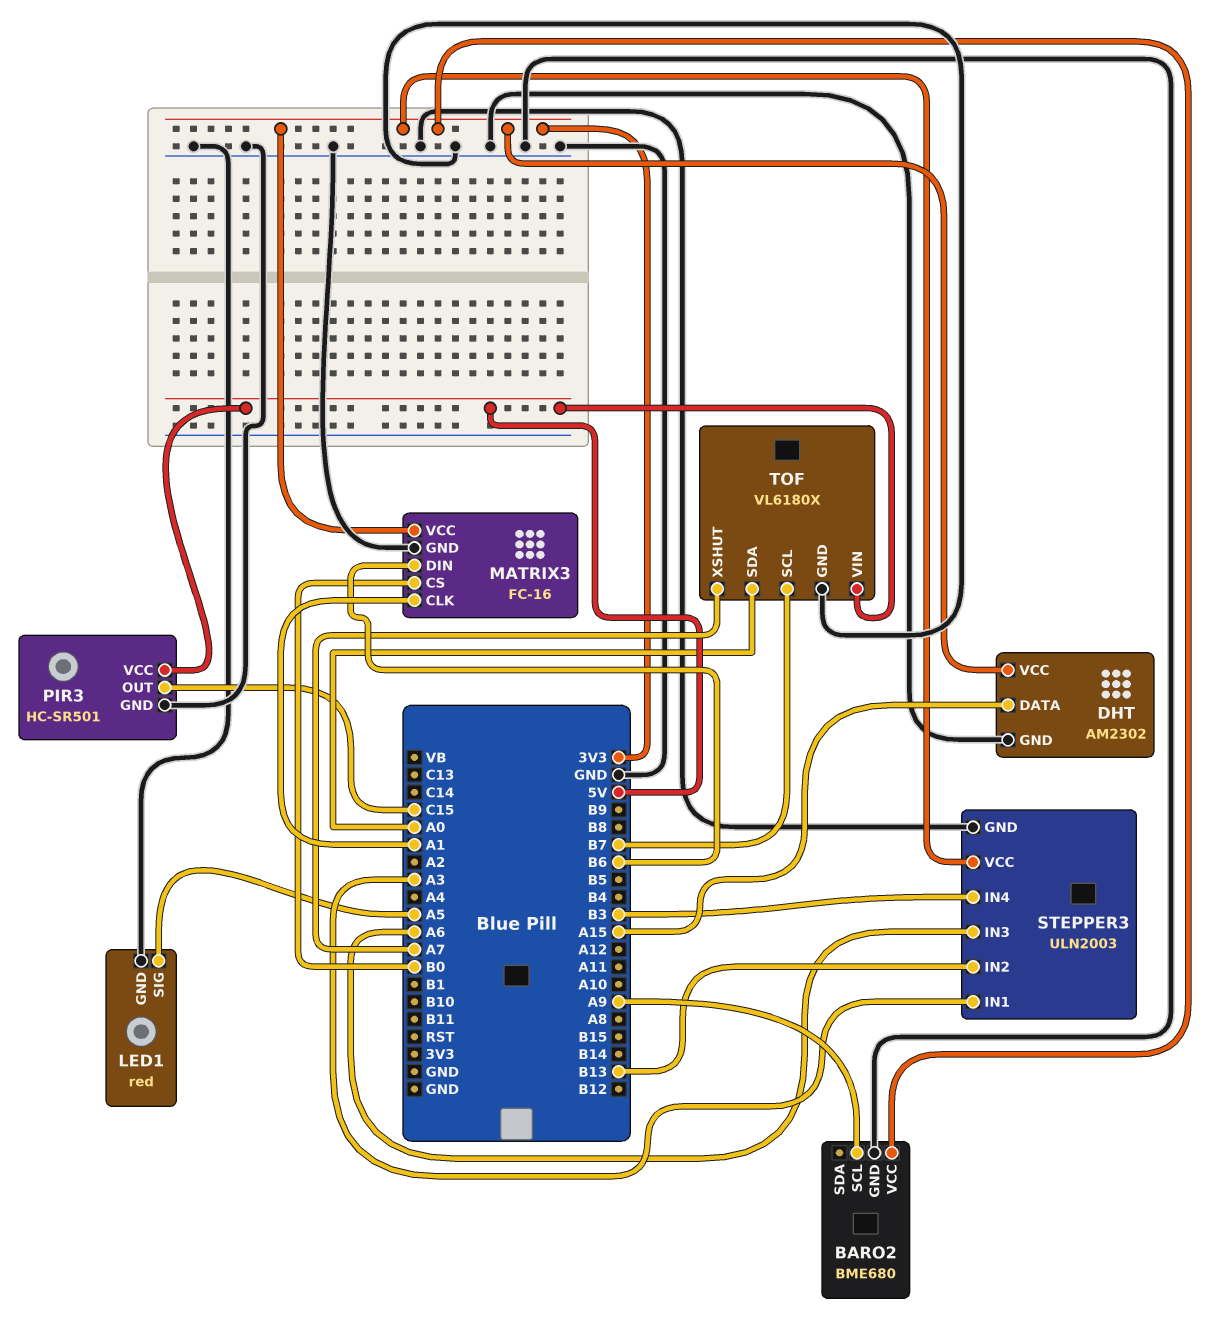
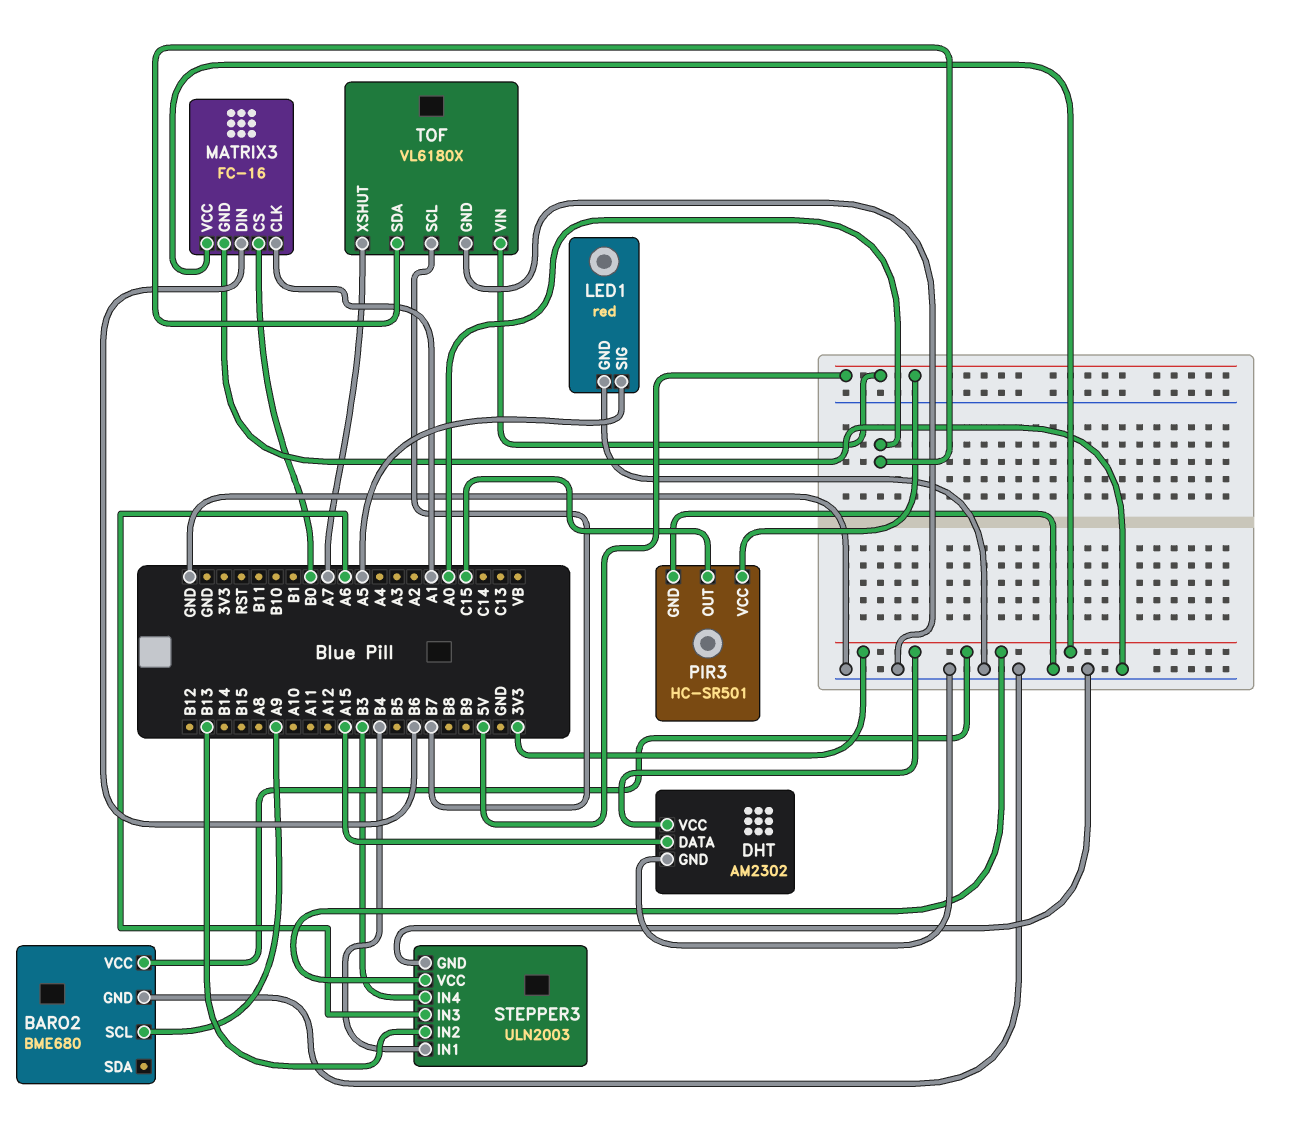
STEPPER3 pin IN1: A3 -> B4

